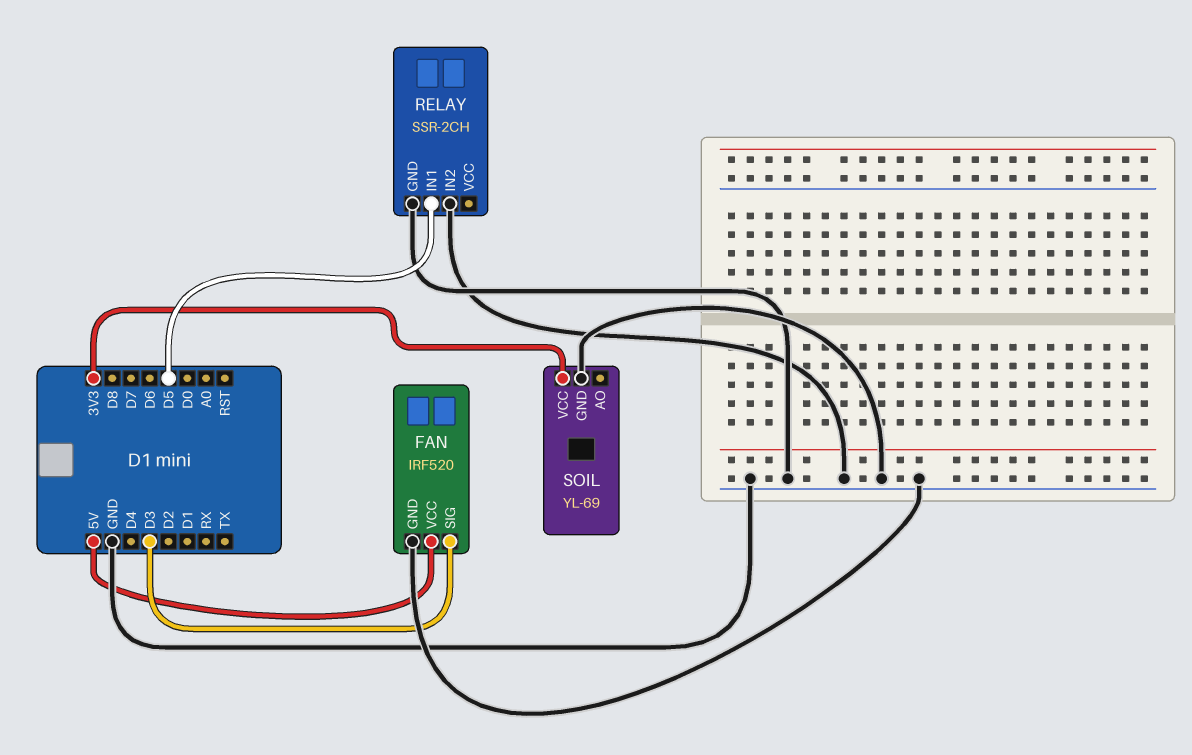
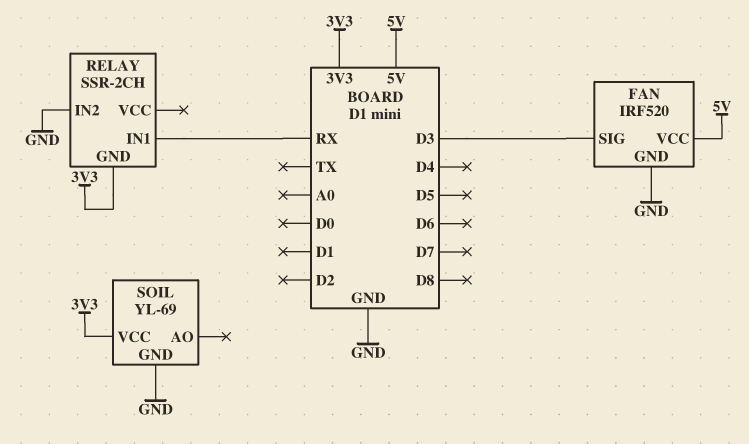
RELAY pin GND: GND -> 3V3
RELAY pin IN1: D5 -> RX

